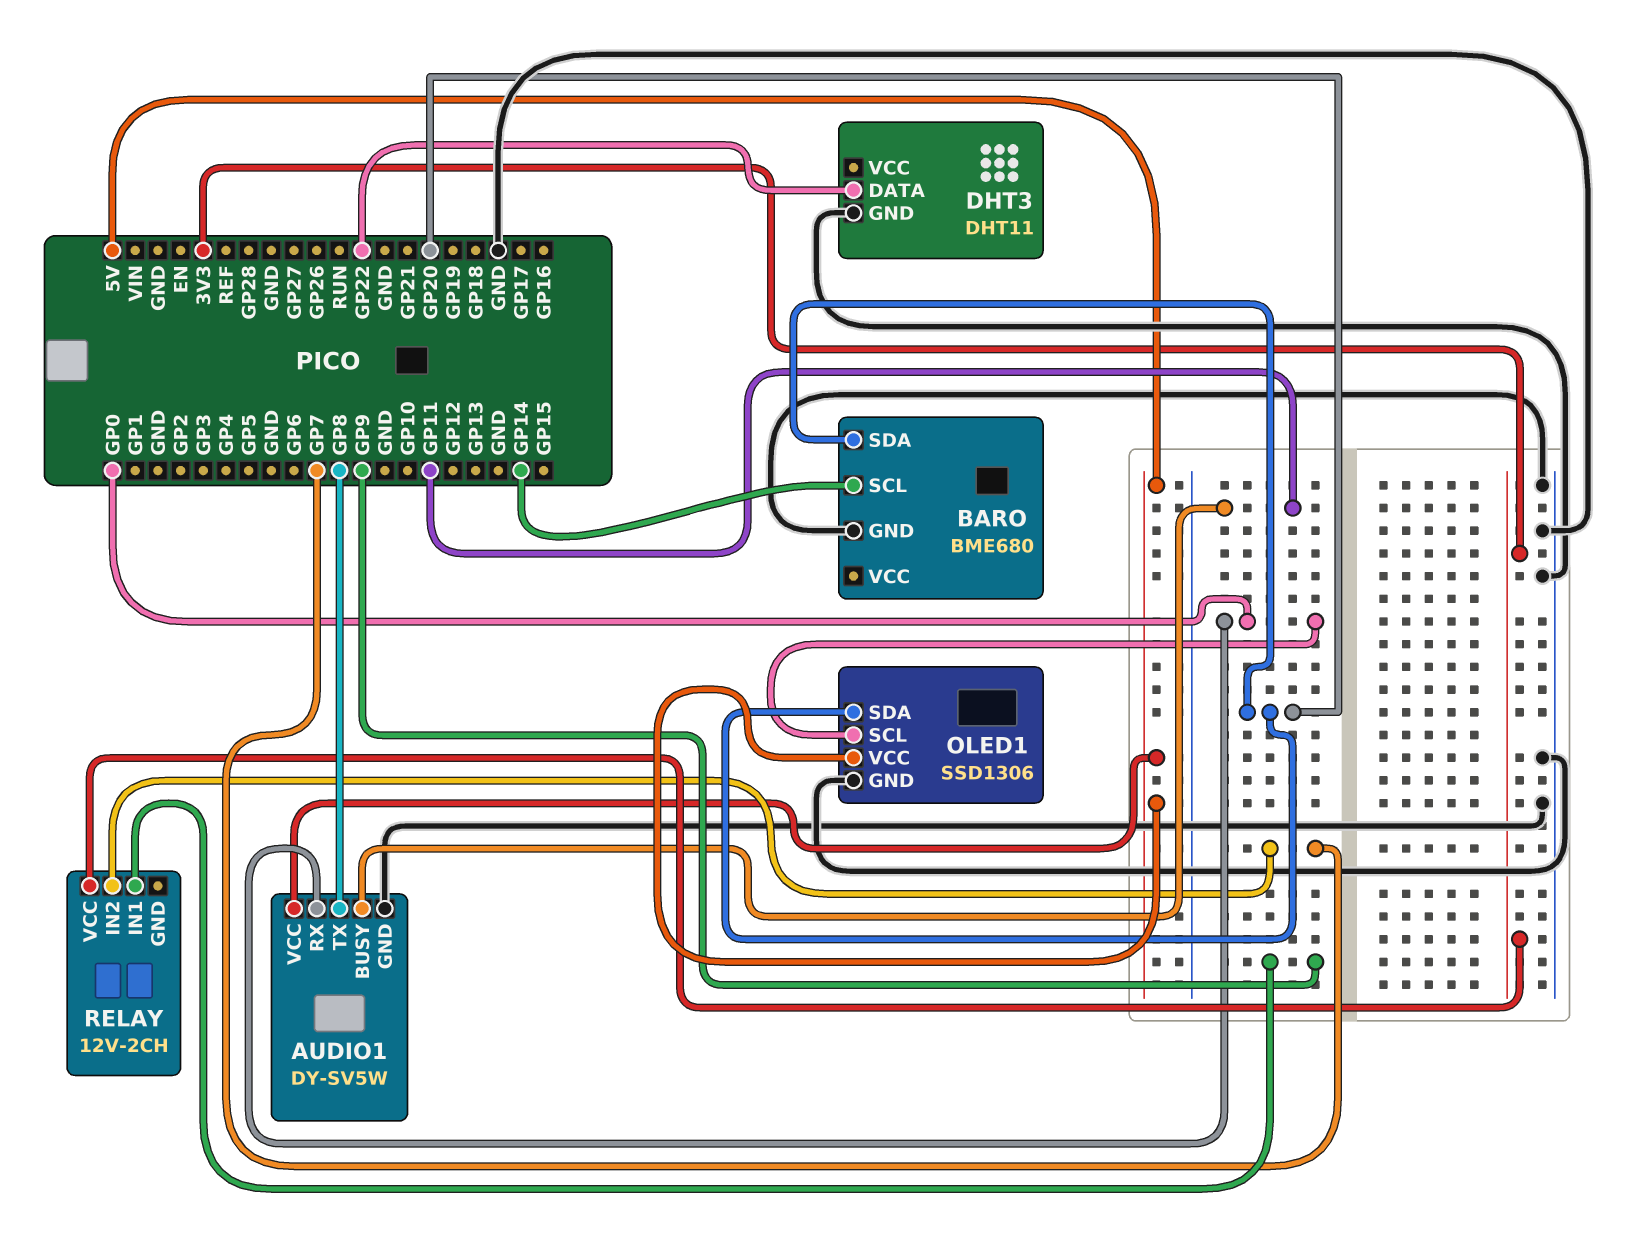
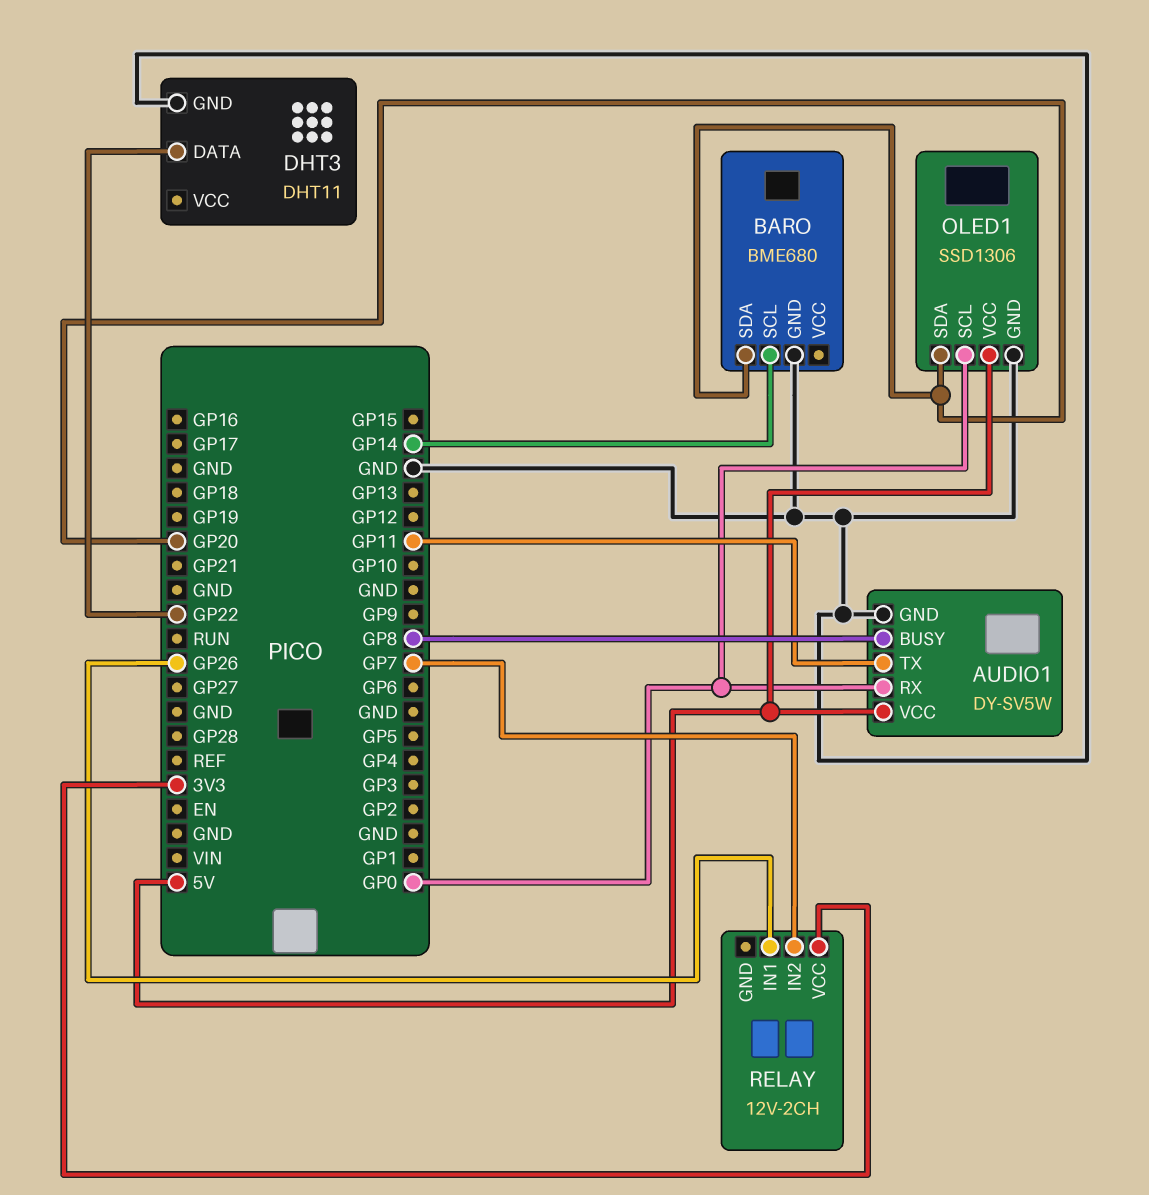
AUDIO1 pin BUSY: GP11 -> GP8
AUDIO1 pin TX: GP8 -> GP11
RELAY pin IN1: GP9 -> GP26

